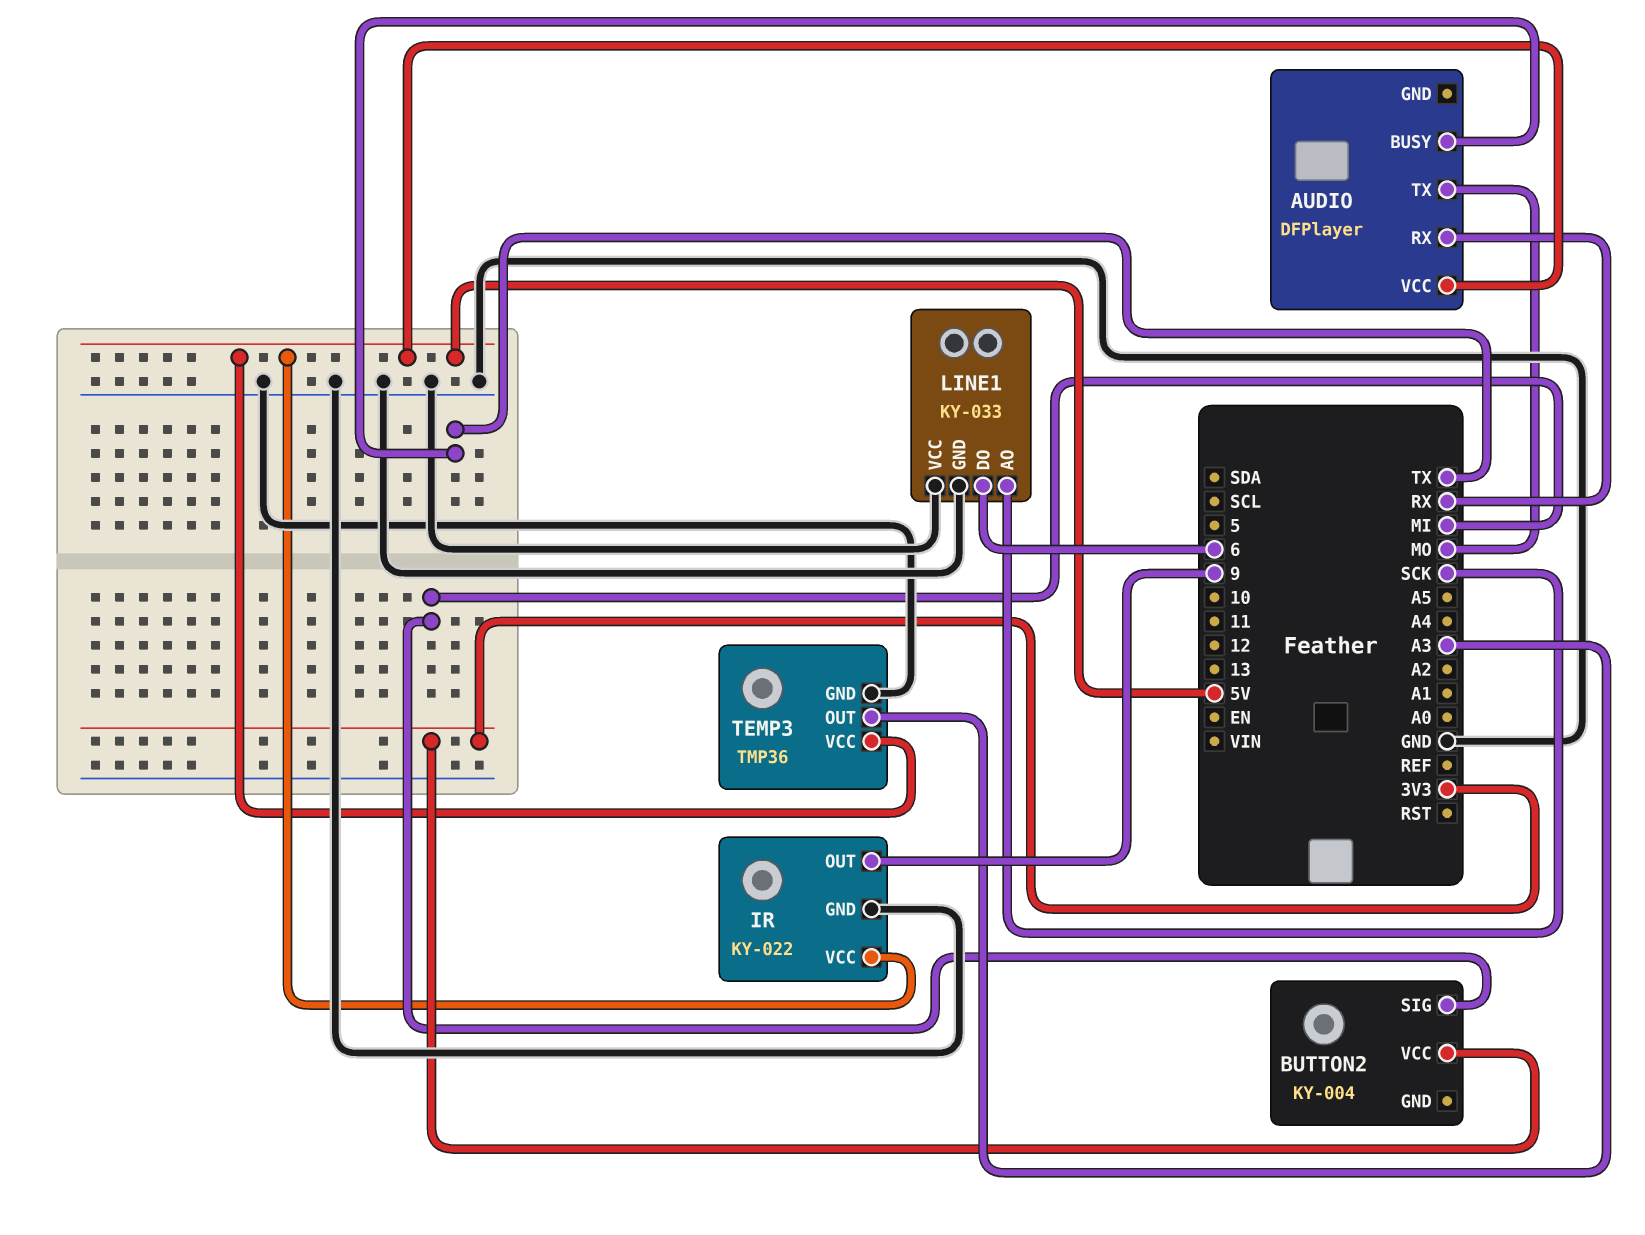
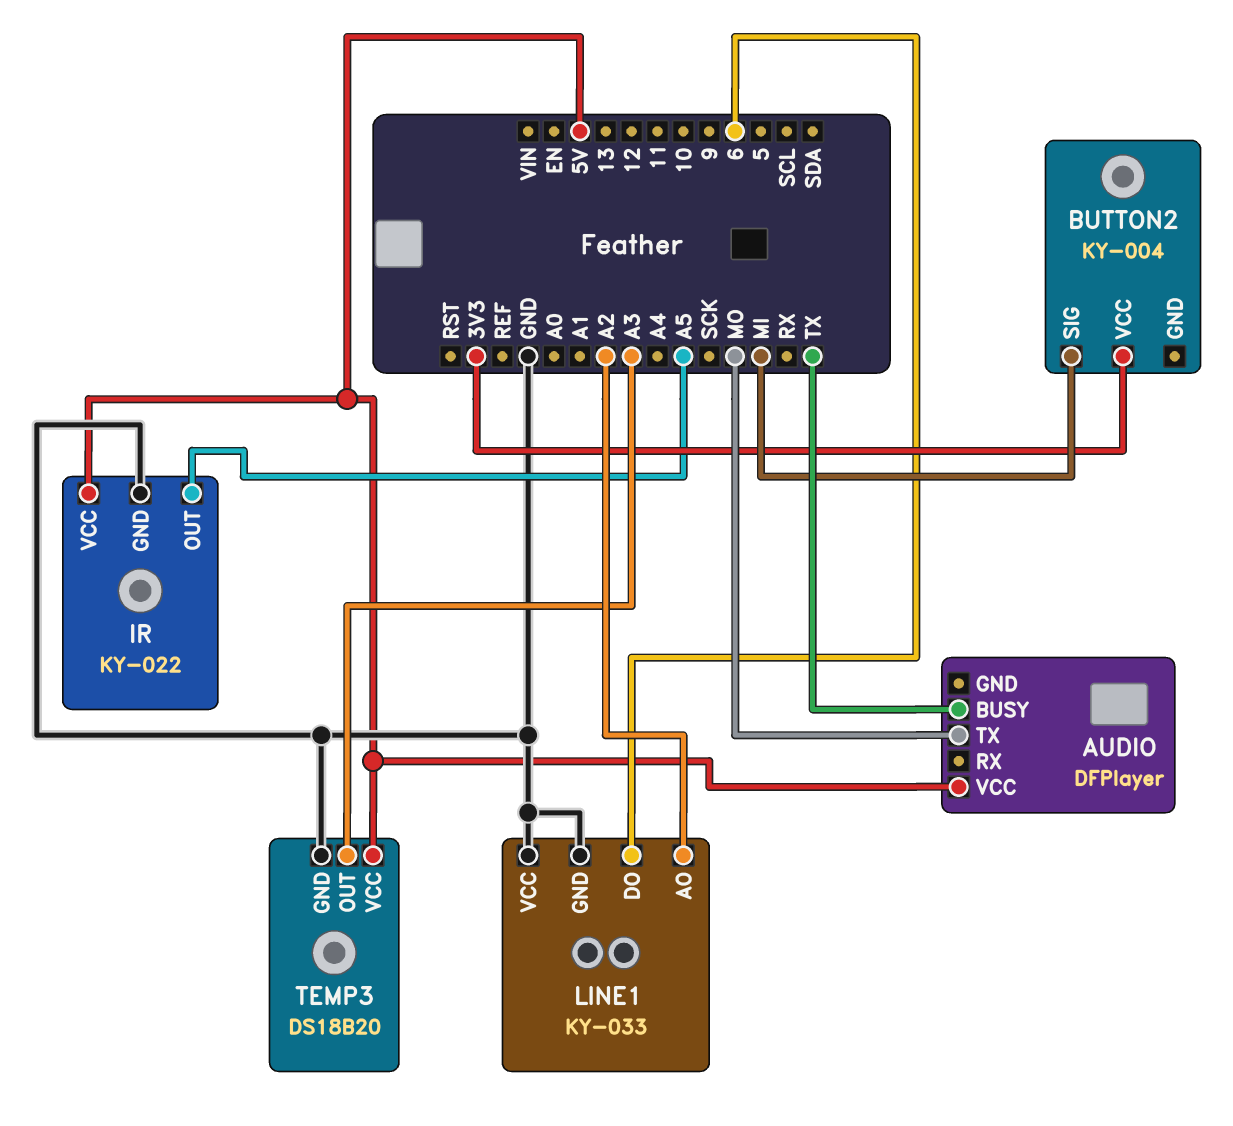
AUDIO pin RX: RX -> none
IR pin OUT: 9 -> A5
LINE1 pin AO: SCK -> A2
TEMP3: TMP36 -> DS18B20

